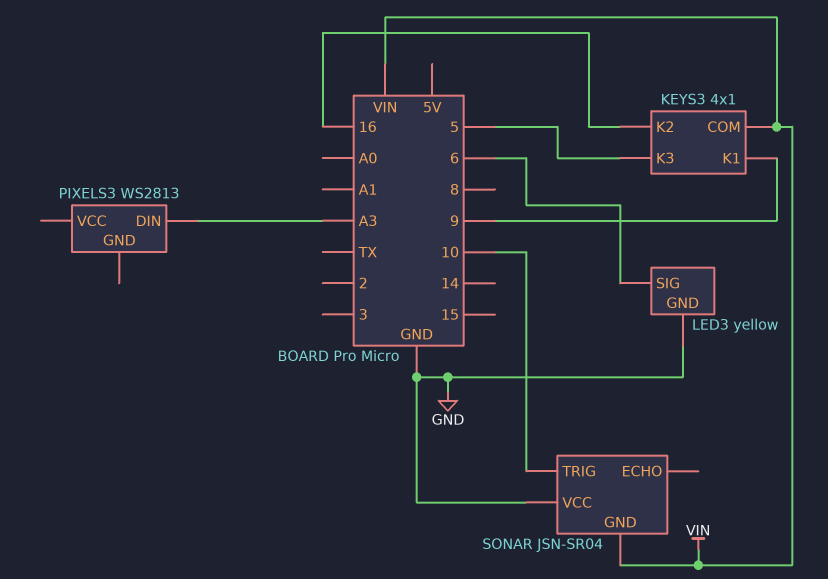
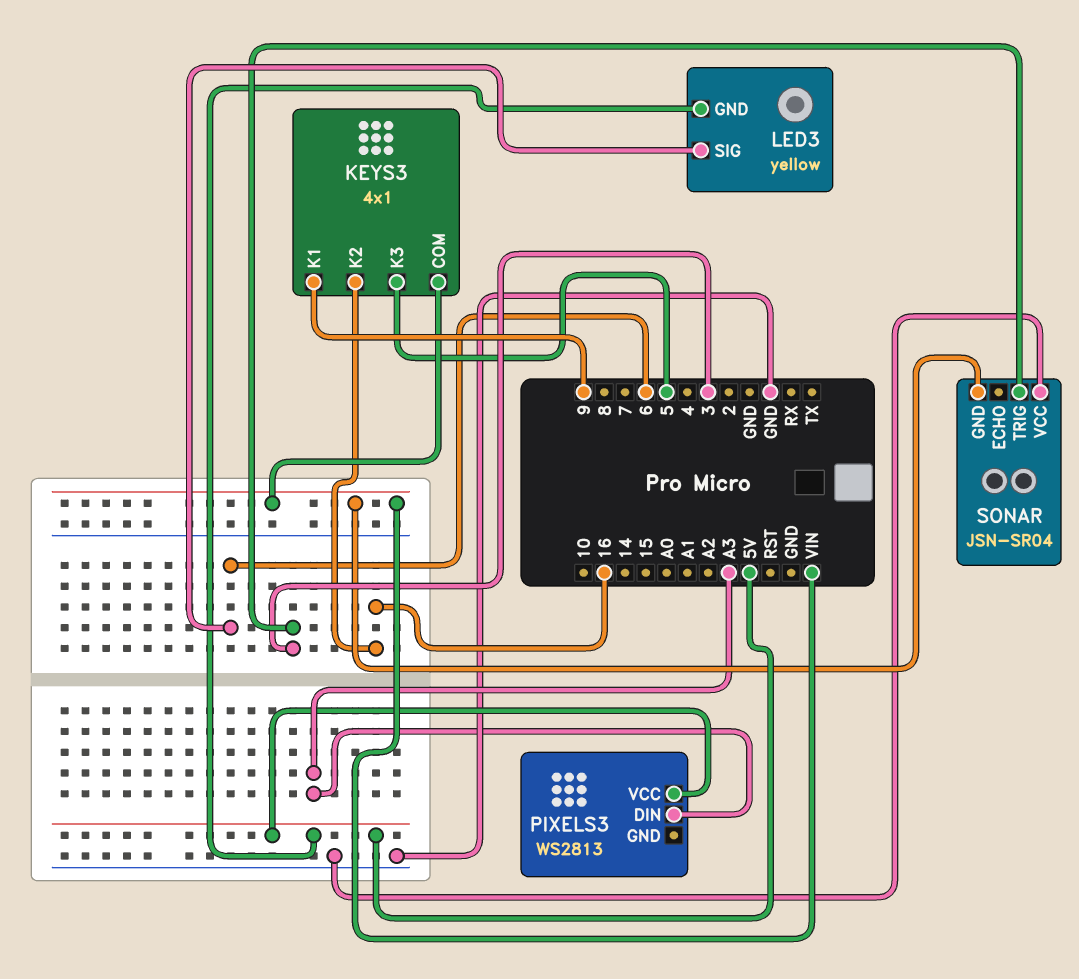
LED3 pin GND: GND -> 5V
PIXELS3 pin VCC: none -> 5V
SONAR pin TRIG: 10 -> 3

